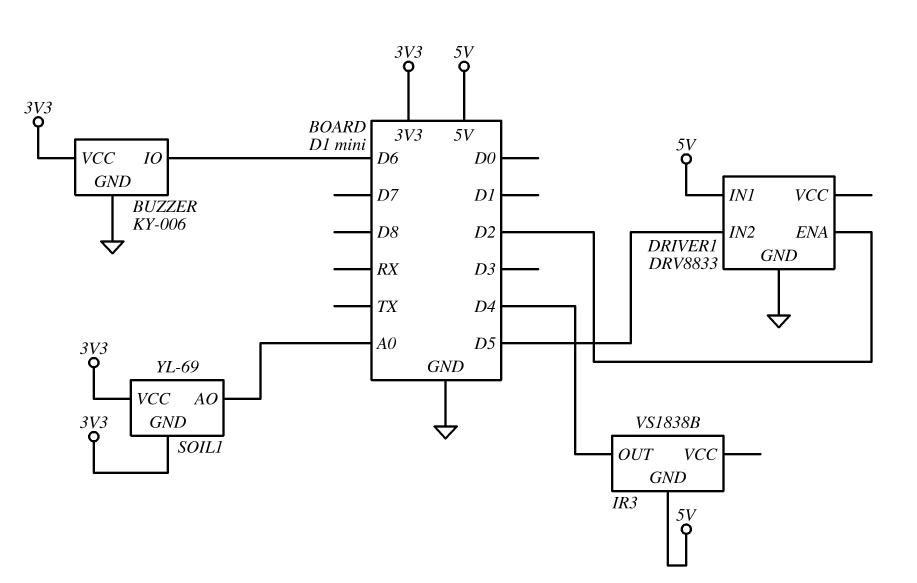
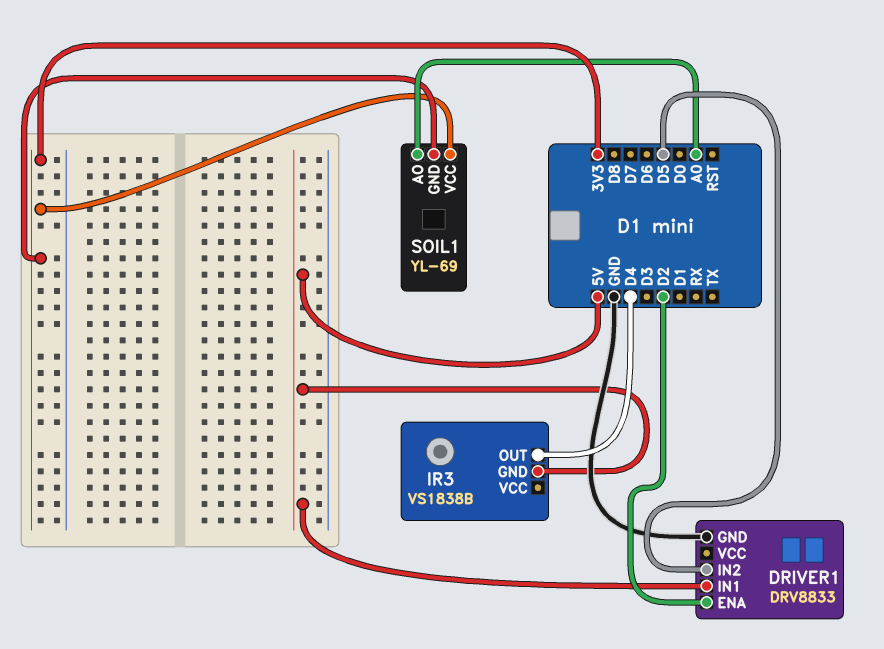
BUZZER: KY-006 -> none
BUZZER pin GND: GND -> none
BUZZER pin IO: D6 -> none
BUZZER pin VCC: 3V3 -> none

